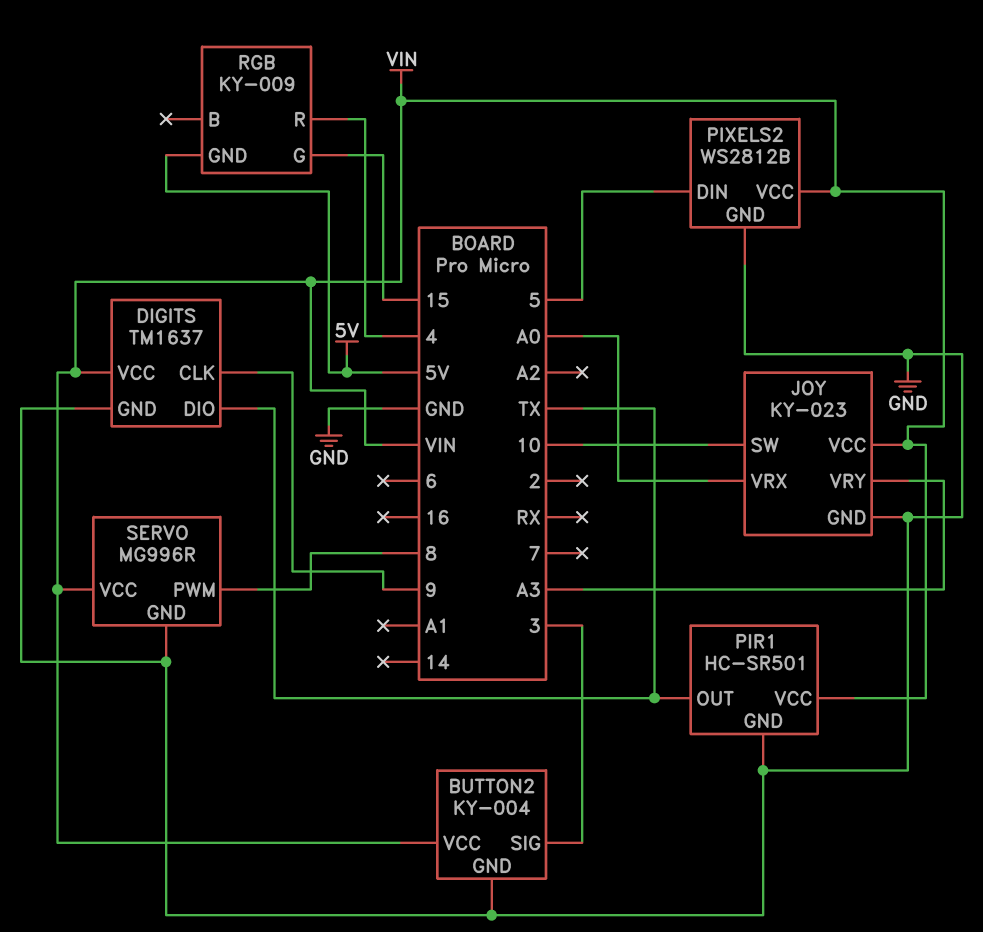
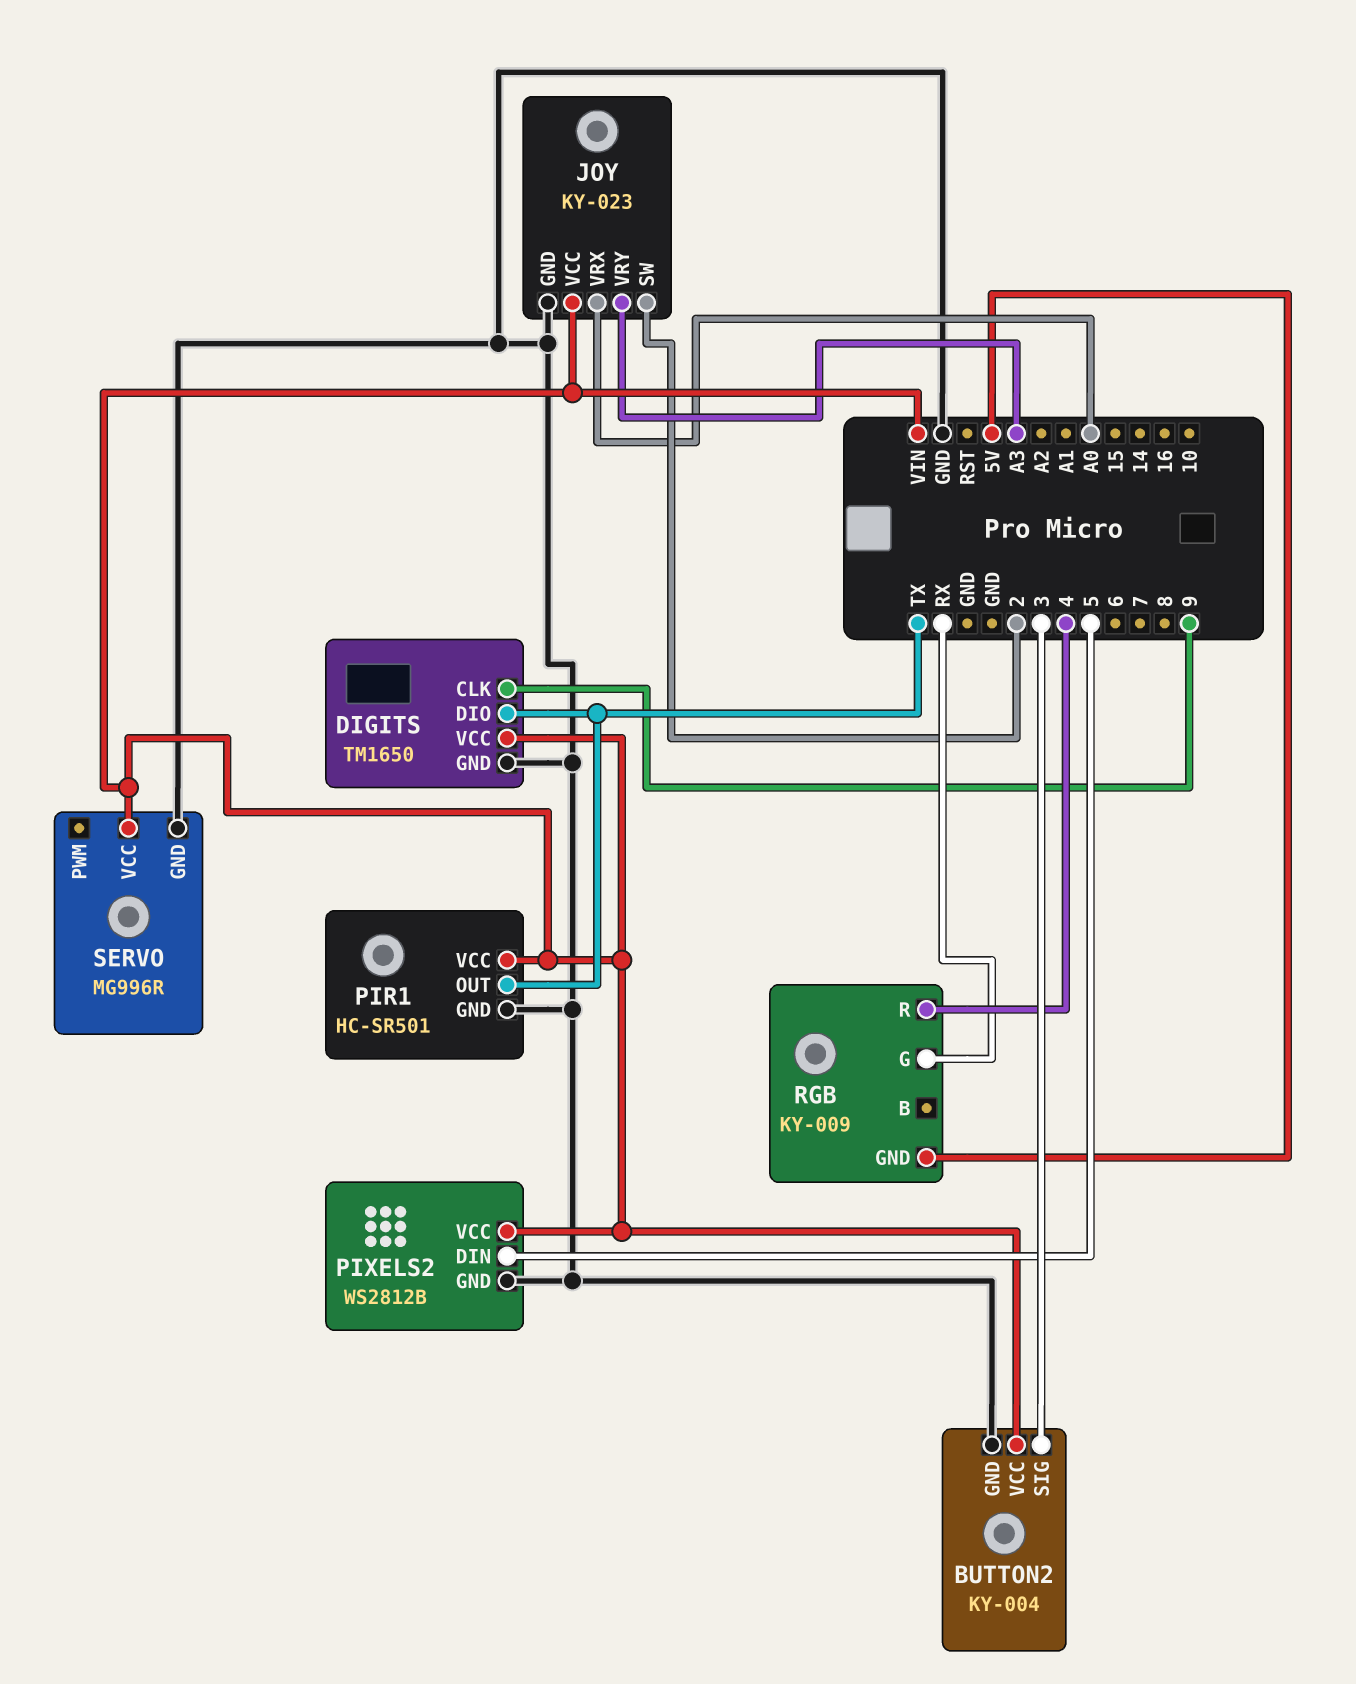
DIGITS: TM1637 -> TM1650
JOY pin SW: 10 -> 2
RGB pin G: 15 -> RX
SERVO pin PWM: 8 -> none

